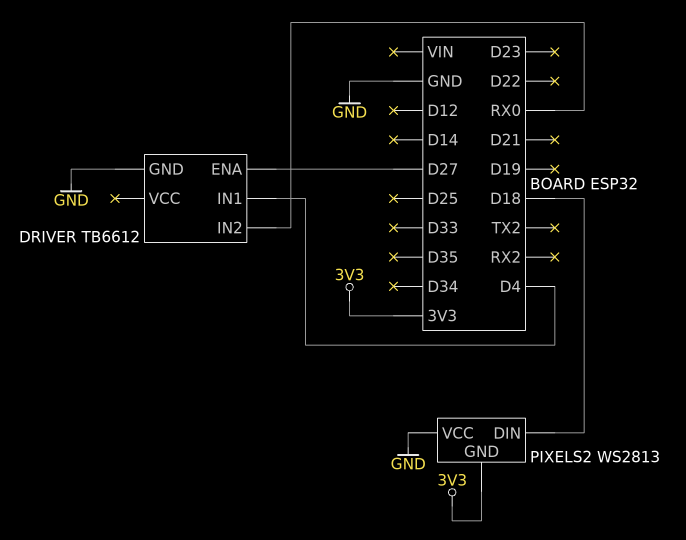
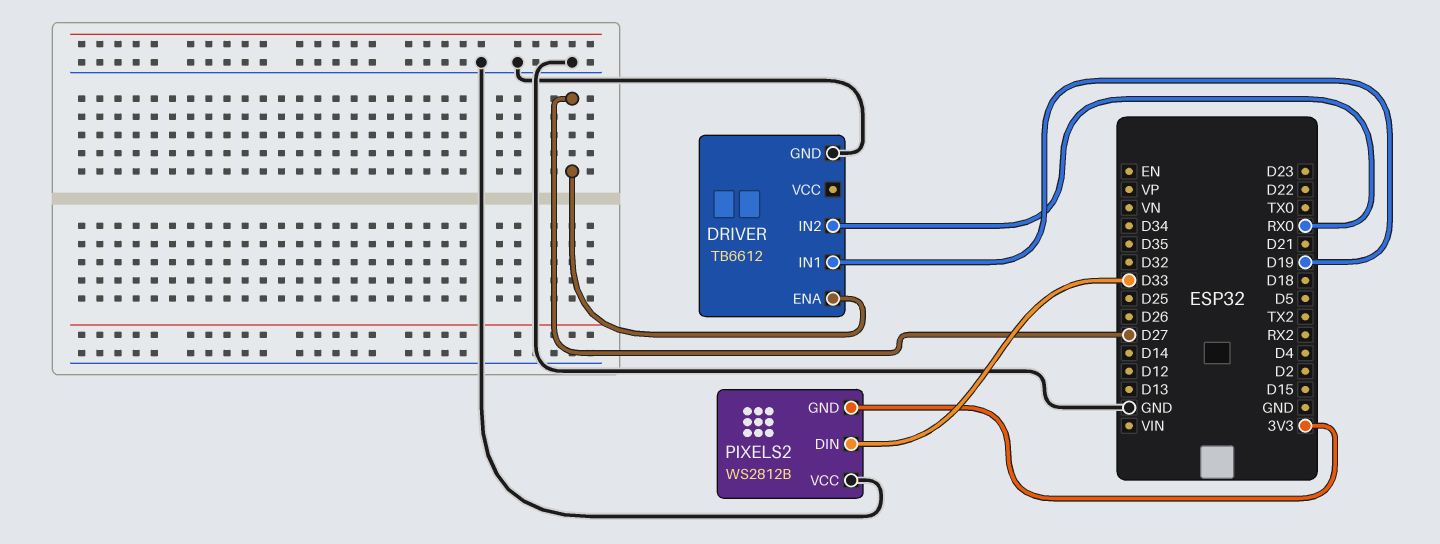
DRIVER pin IN1: D4 -> D19
PIXELS2: WS2813 -> WS2812B
PIXELS2 pin DIN: D18 -> D33

